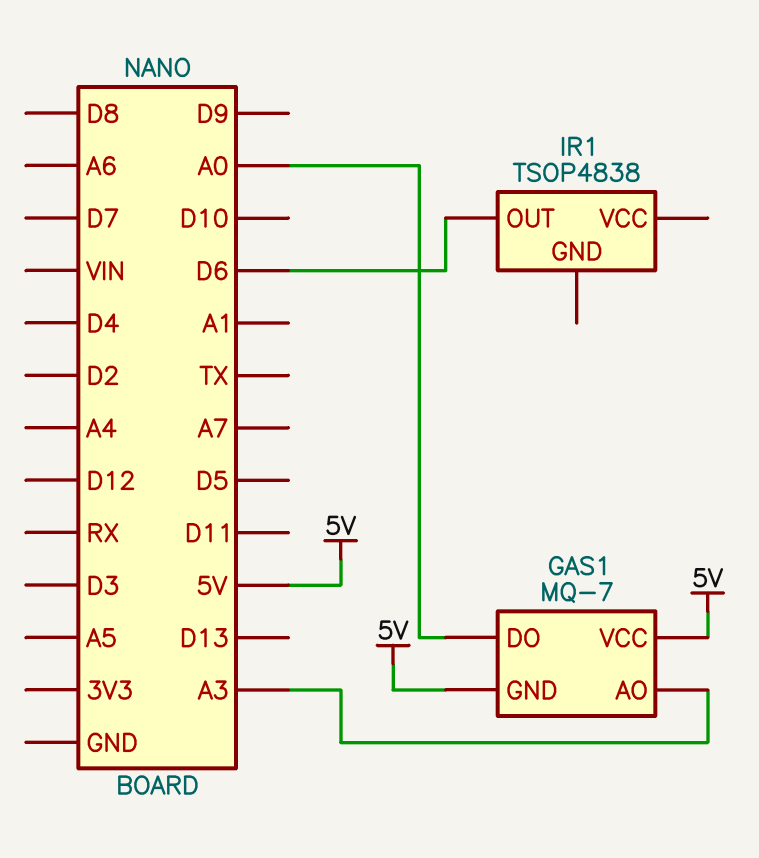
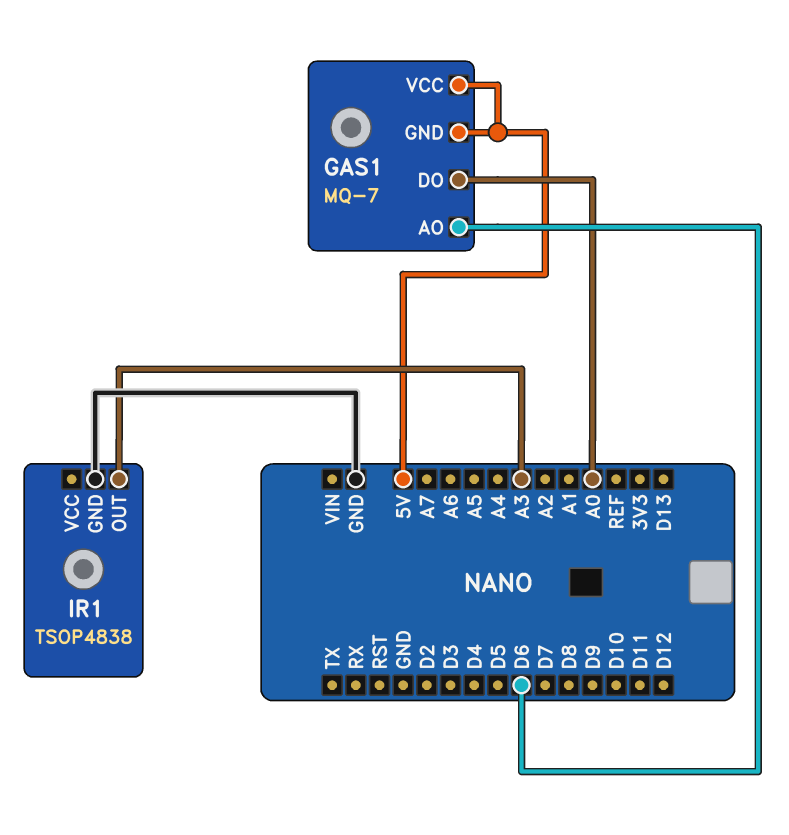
GAS1 pin AO: A3 -> D6
IR1 pin GND: none -> GND
IR1 pin OUT: D6 -> A3

